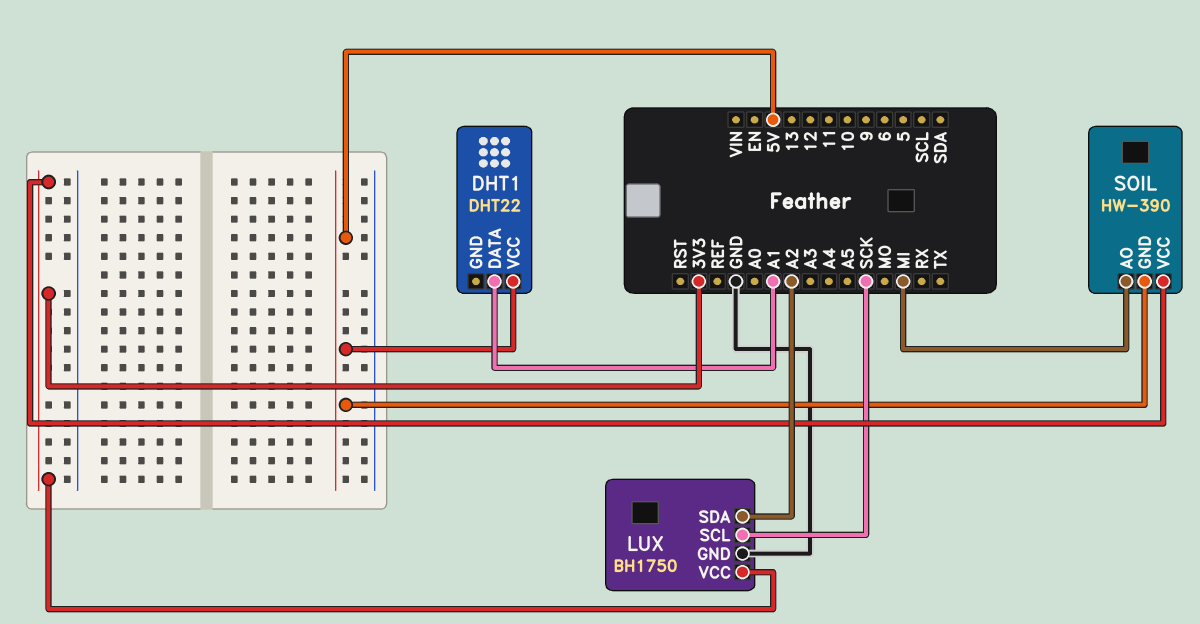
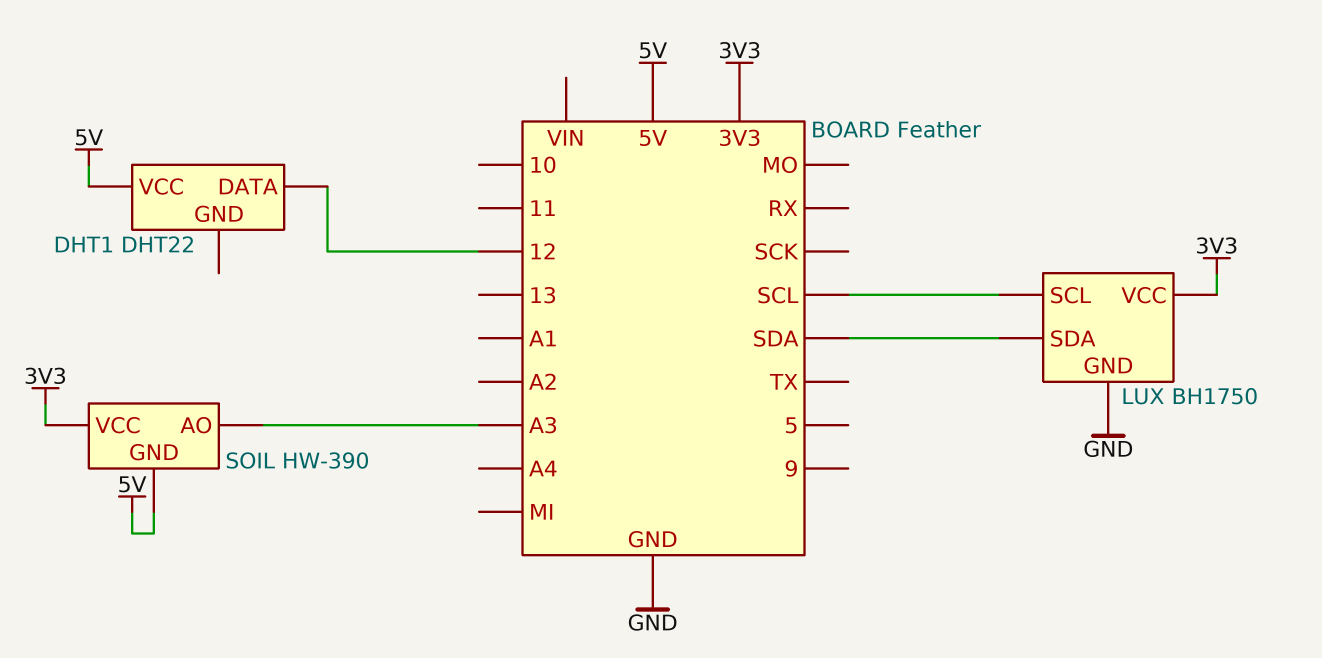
DHT1 pin DATA: A1 -> 12
LUX pin SCL: SCK -> SCL
LUX pin SDA: A2 -> SDA
SOIL pin AO: MI -> A3

